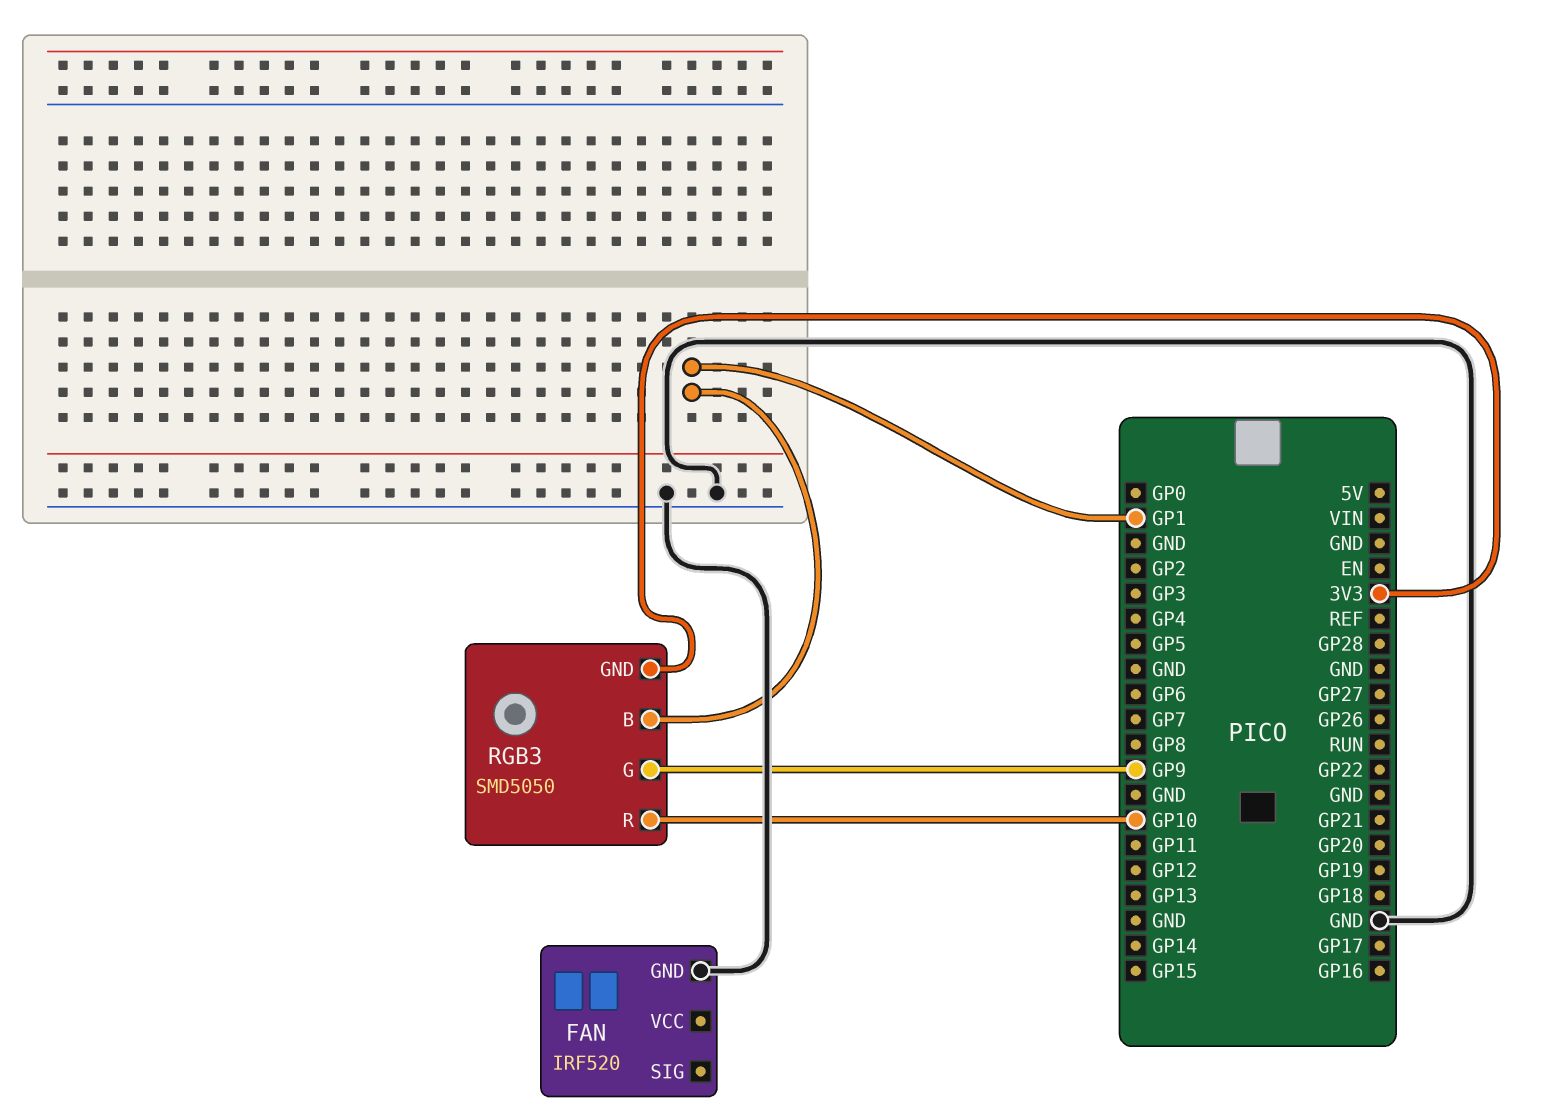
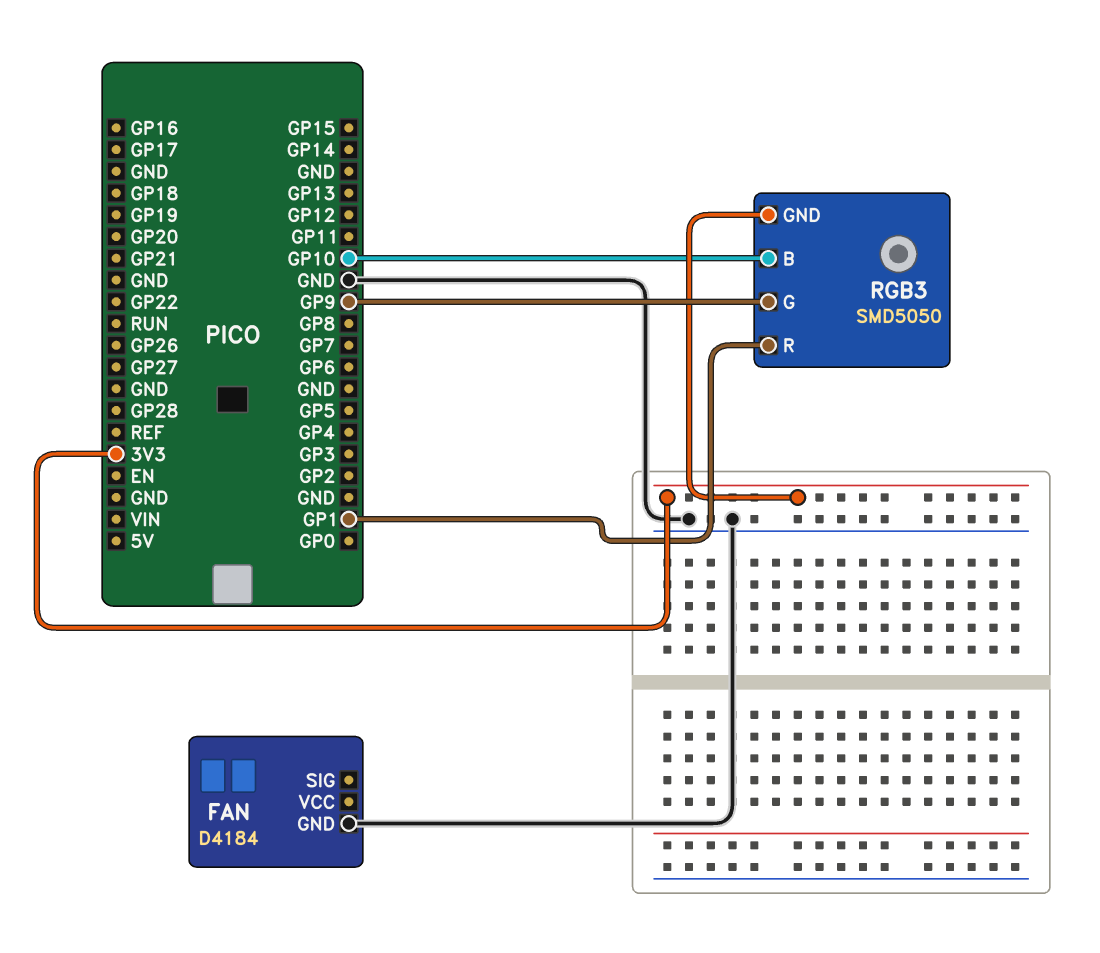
FAN: IRF520 -> D4184
RGB3 pin B: GP1 -> GP10
RGB3 pin R: GP10 -> GP1

